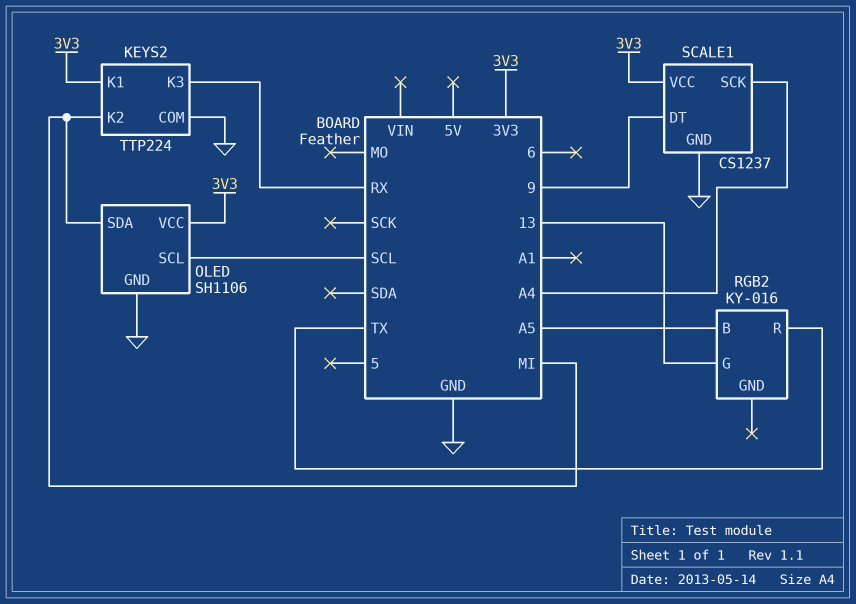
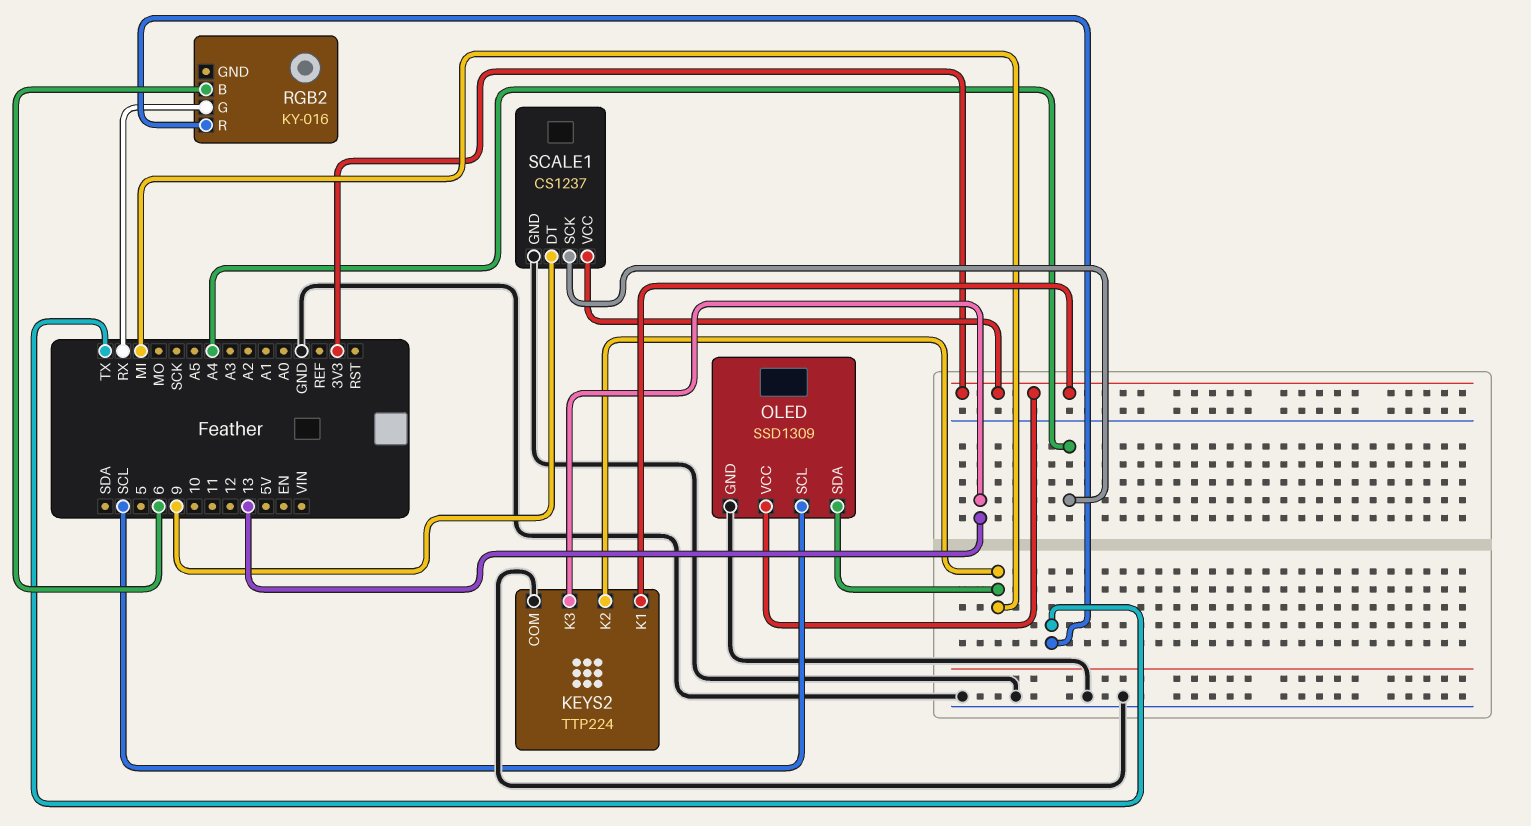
KEYS2 pin K3: RX -> 13
OLED: SH1106 -> SSD1309
RGB2 pin B: A5 -> 6
RGB2 pin G: 13 -> RX

